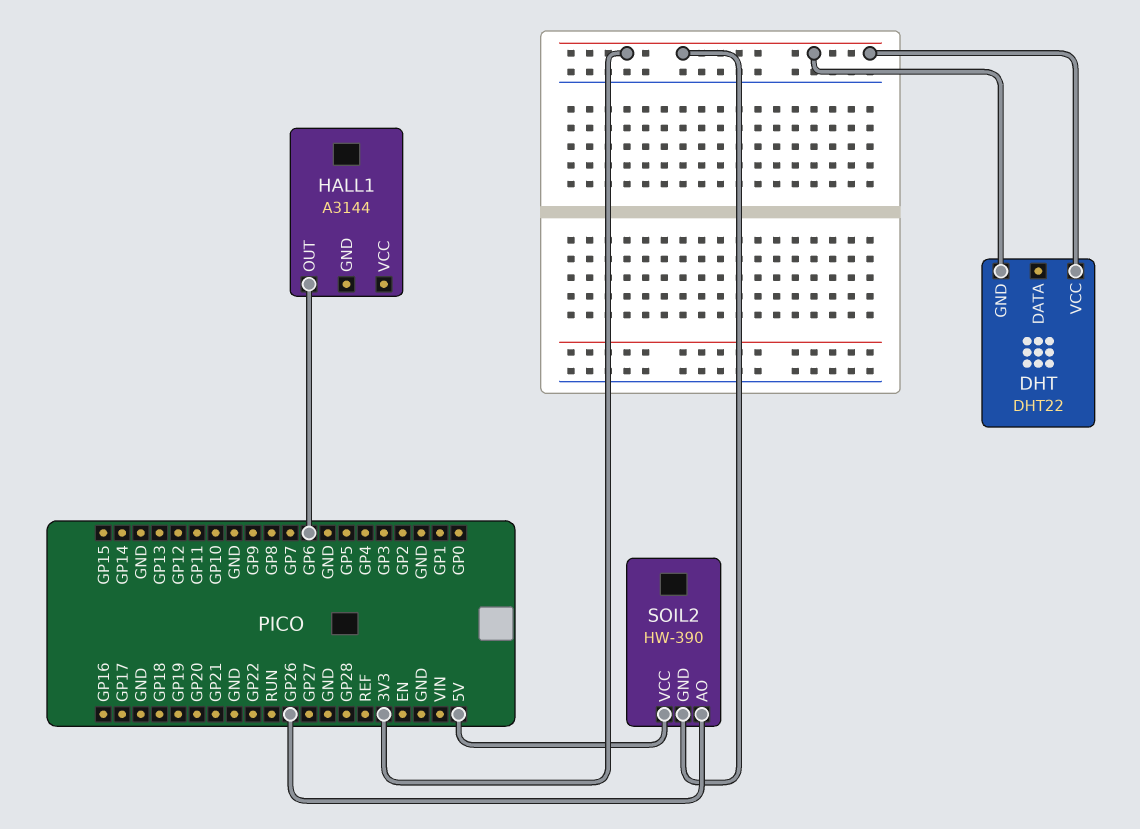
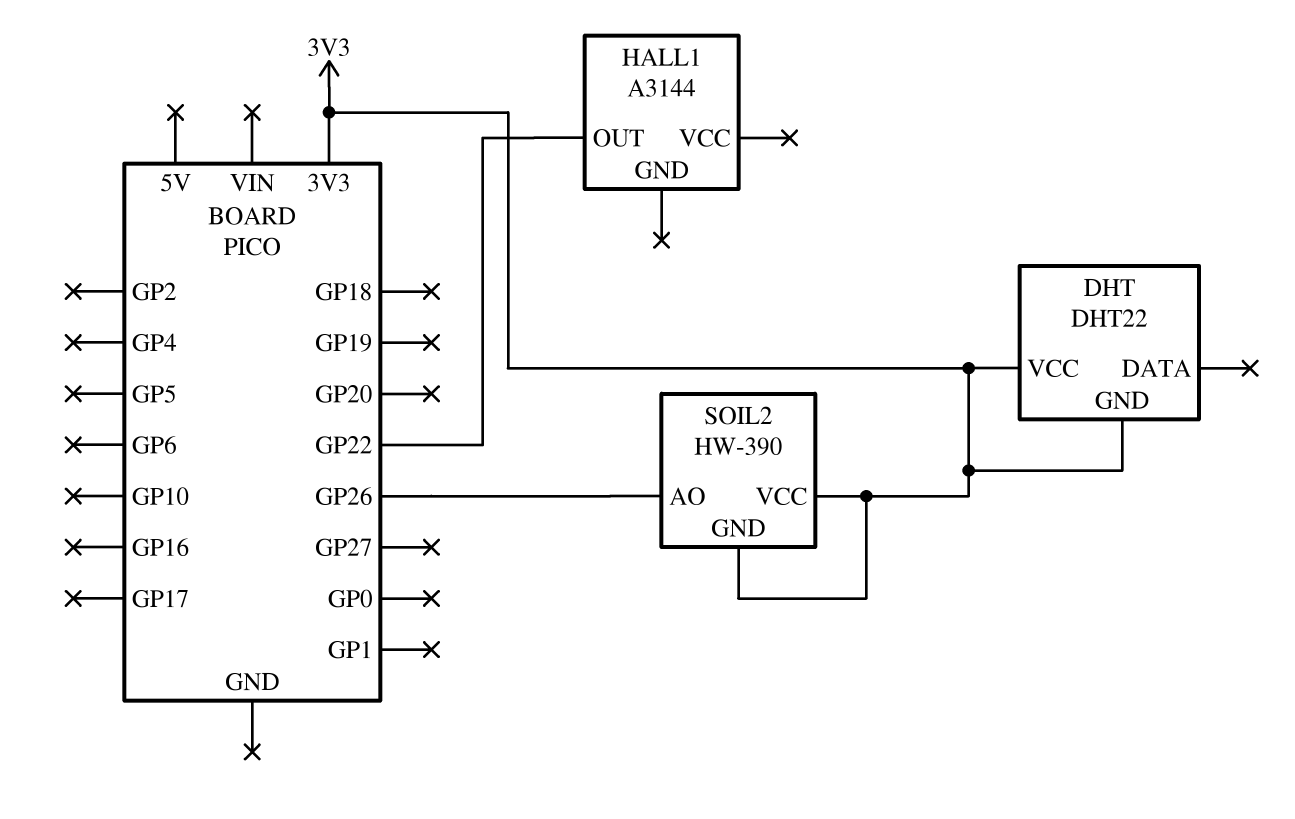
HALL1 pin OUT: GP6 -> GP22
SOIL2 pin VCC: 5V -> 3V3

